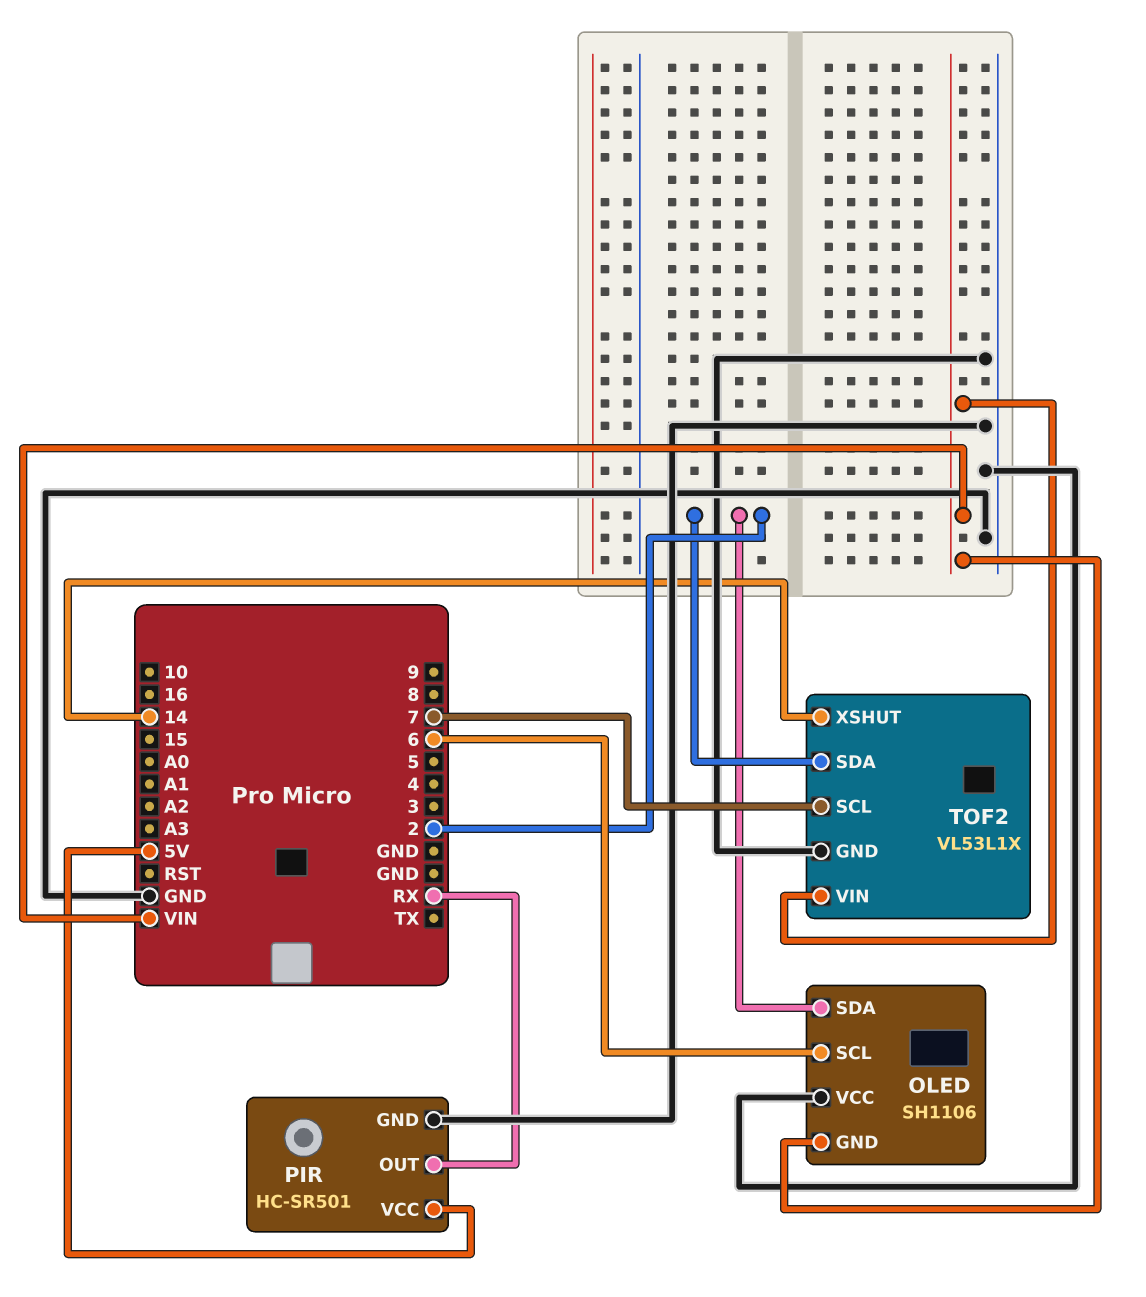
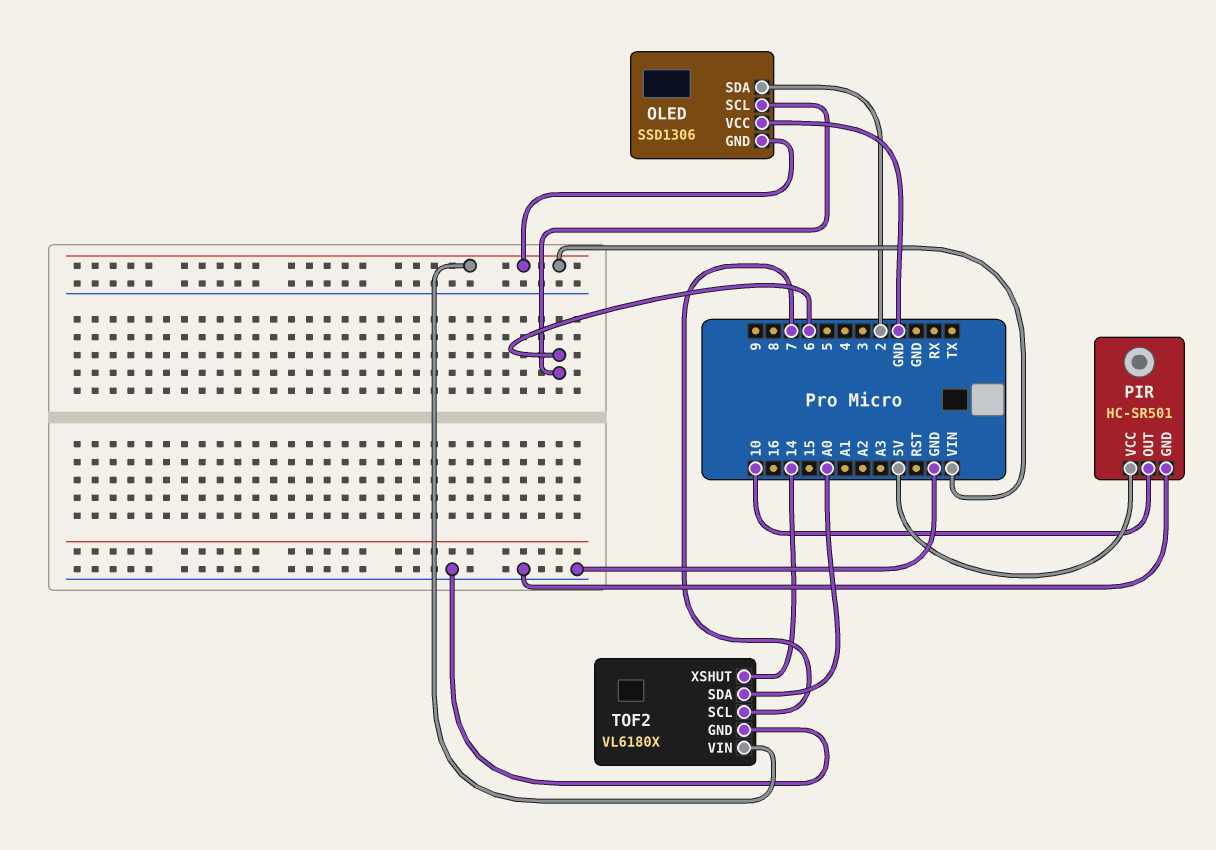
OLED: SH1106 -> SSD1306
PIR pin OUT: RX -> 10
TOF2: VL53L1X -> VL6180X
TOF2 pin SDA: 2 -> A0

